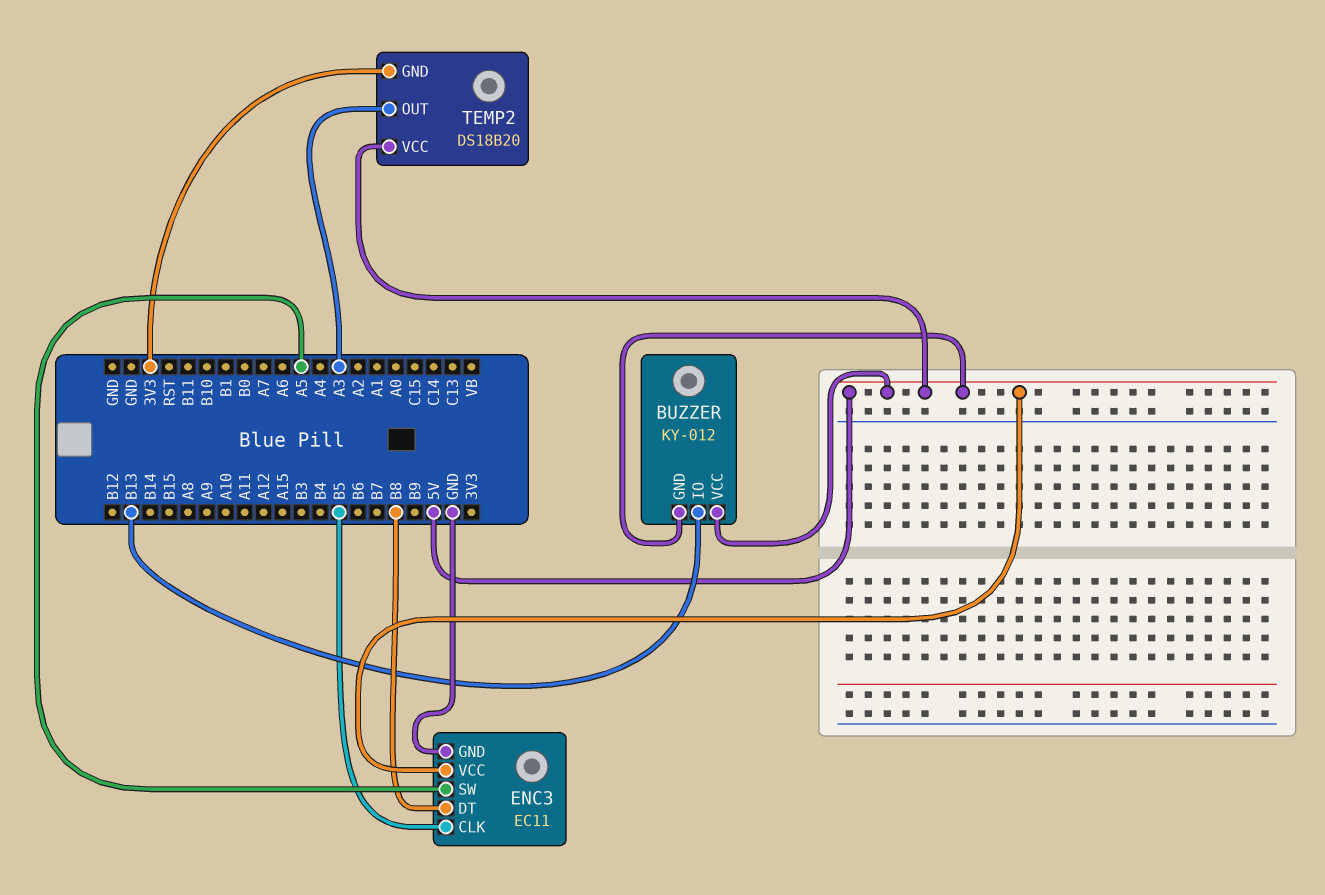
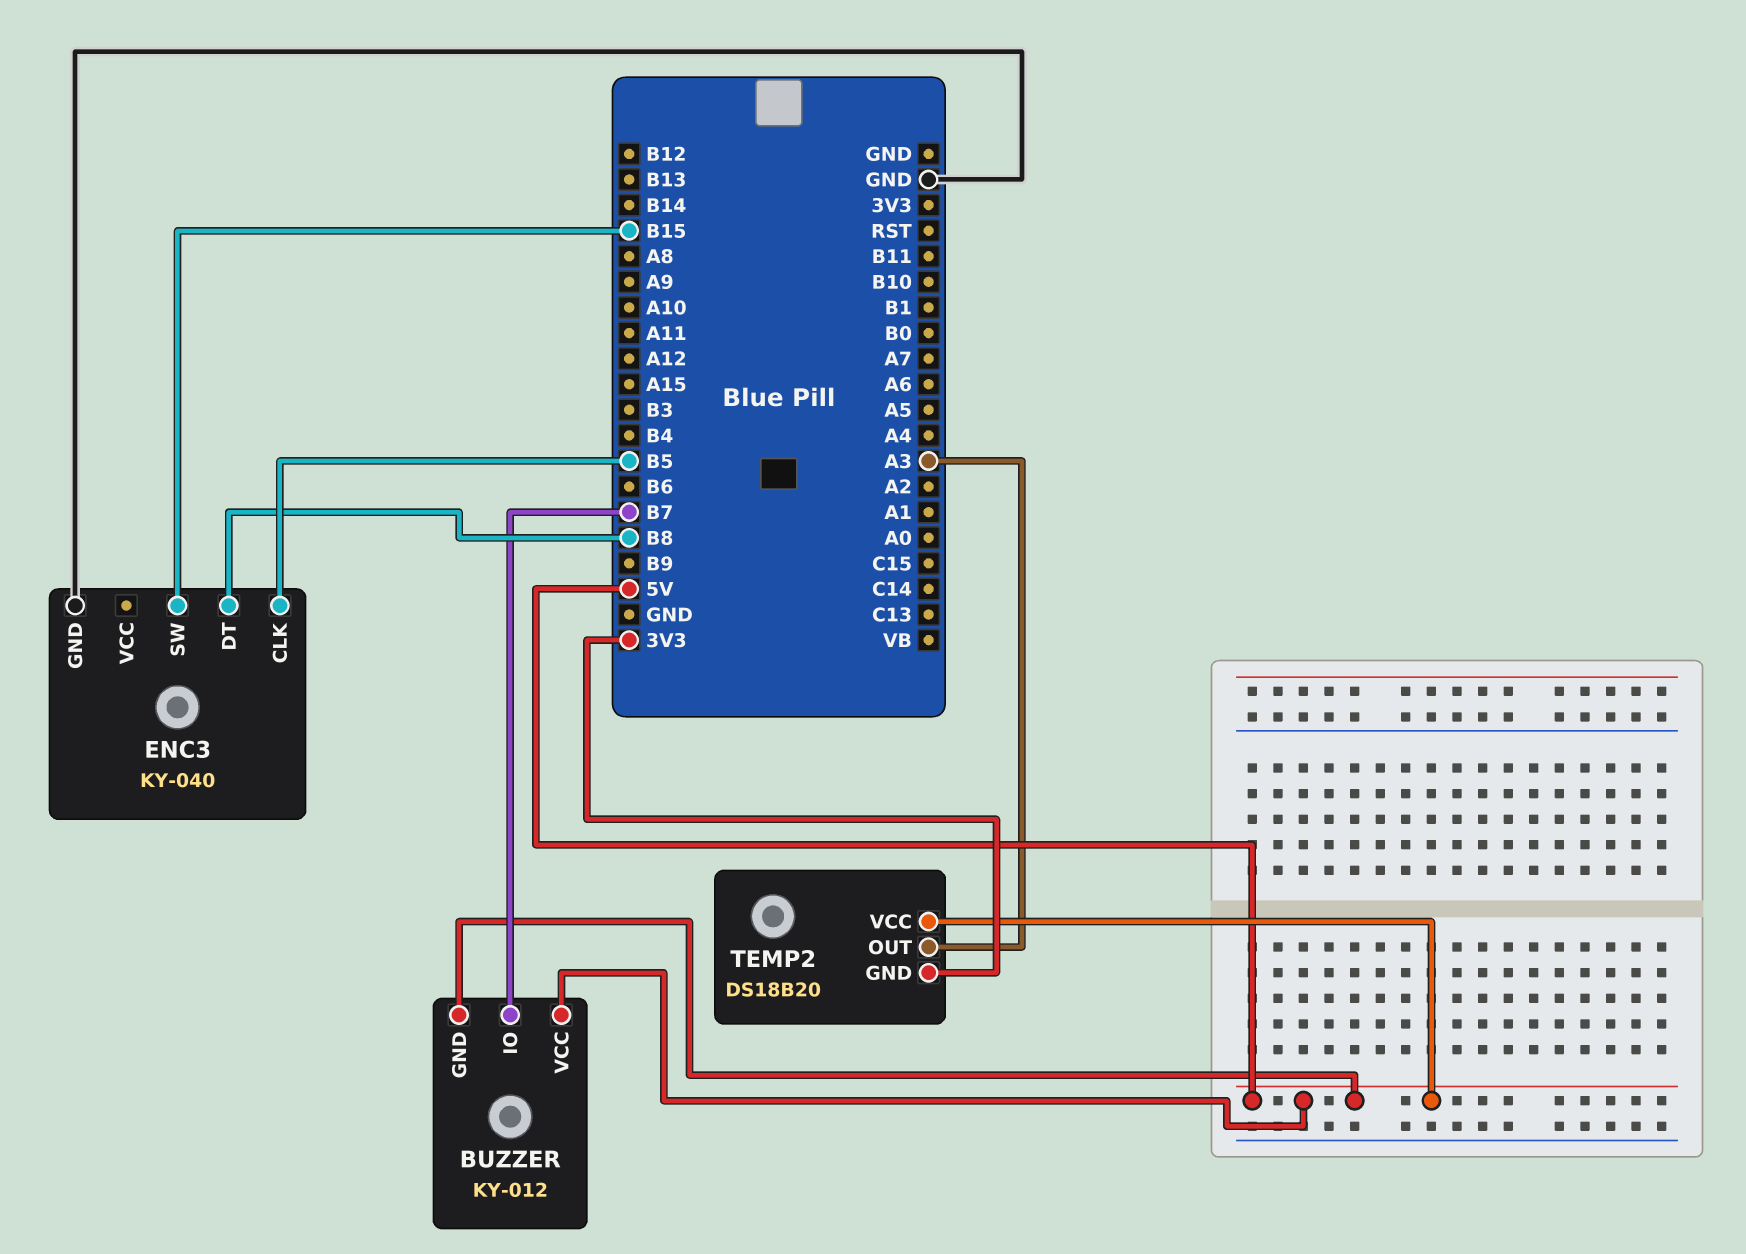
BUZZER pin IO: B13 -> B7
ENC3: EC11 -> KY-040
ENC3 pin SW: A5 -> B15
ENC3 pin VCC: 5V -> none

